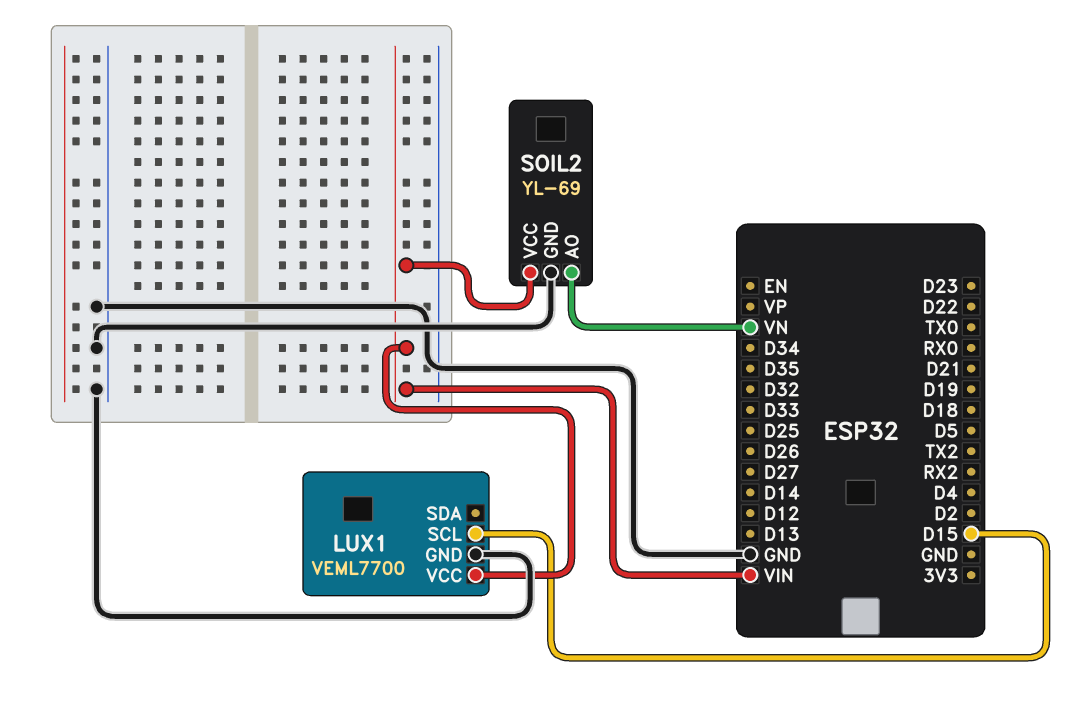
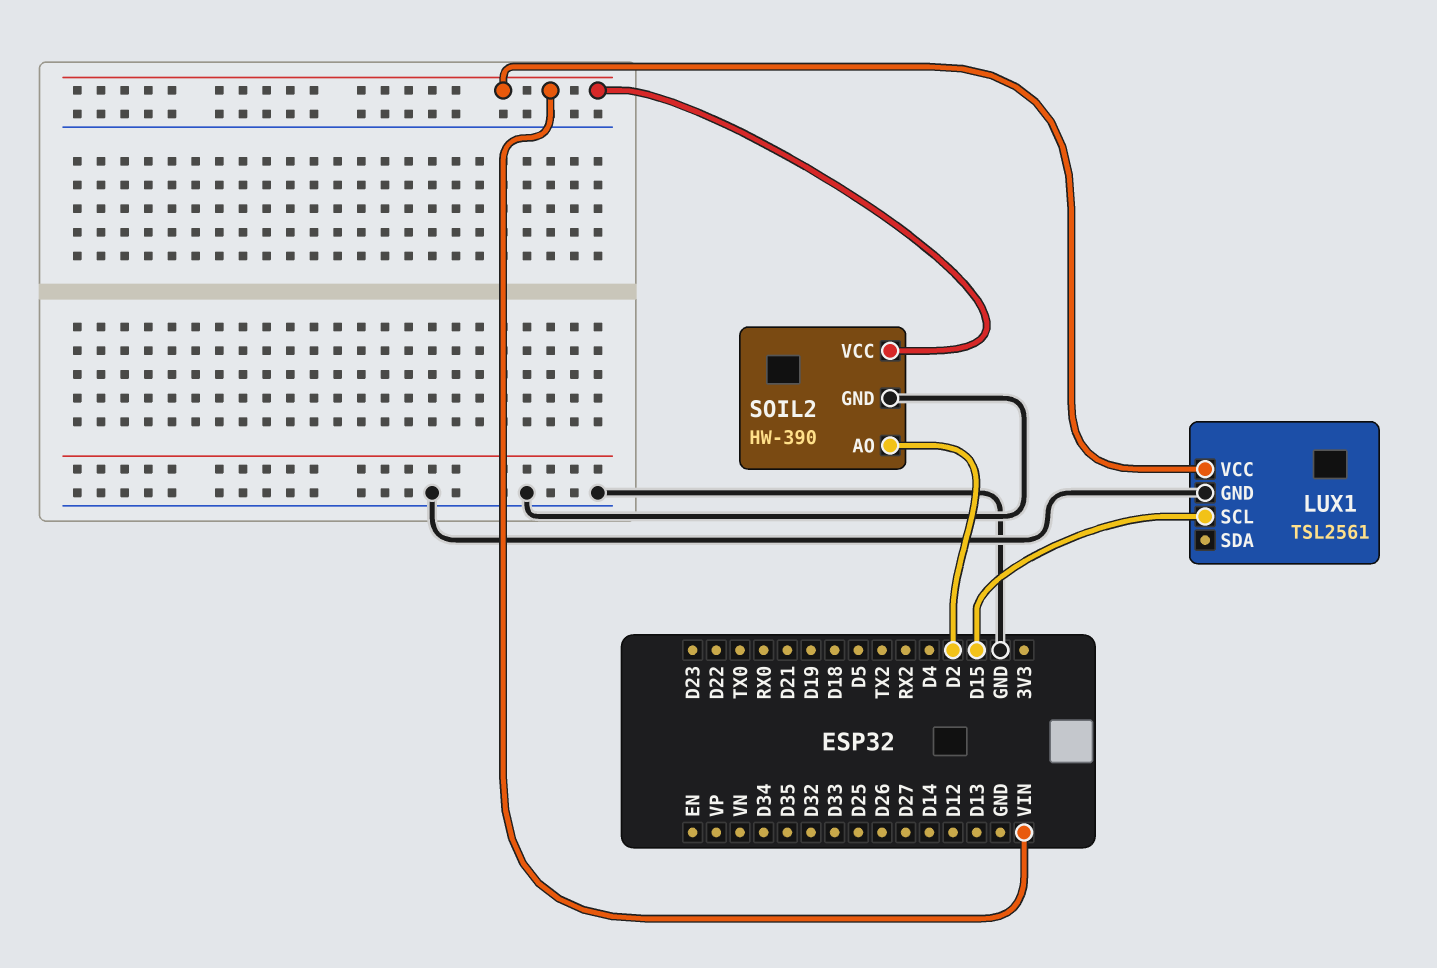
LUX1: VEML7700 -> TSL2561
SOIL2: YL-69 -> HW-390
SOIL2 pin AO: VN -> D2

